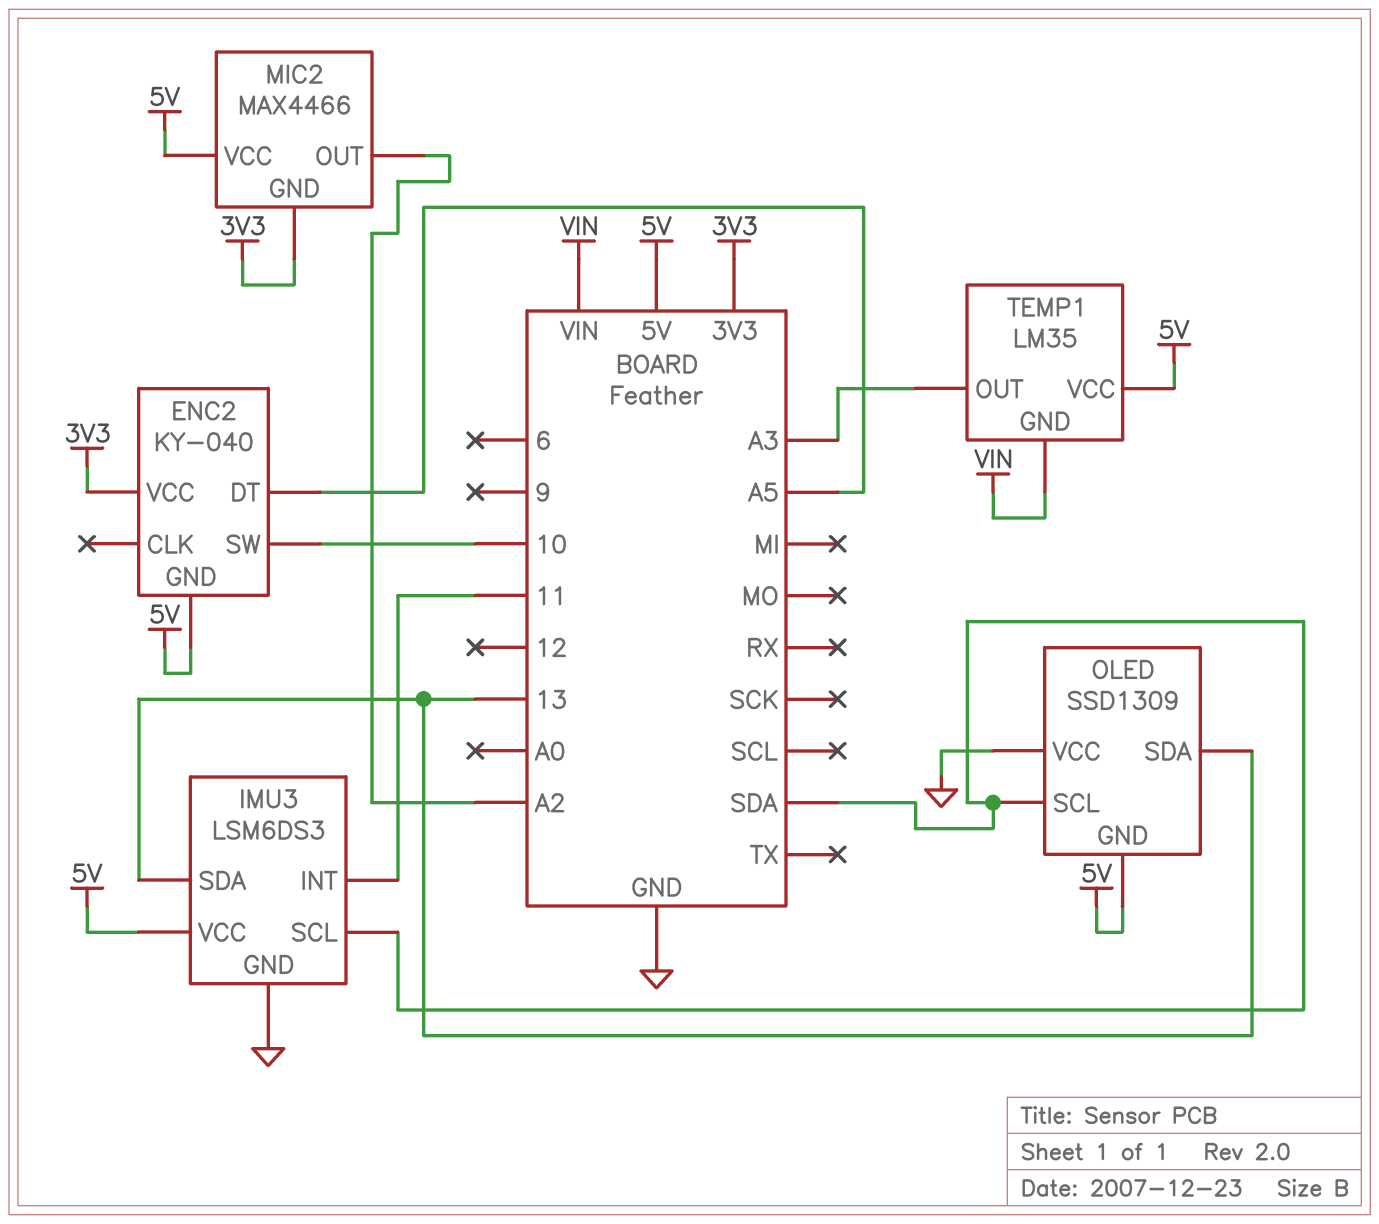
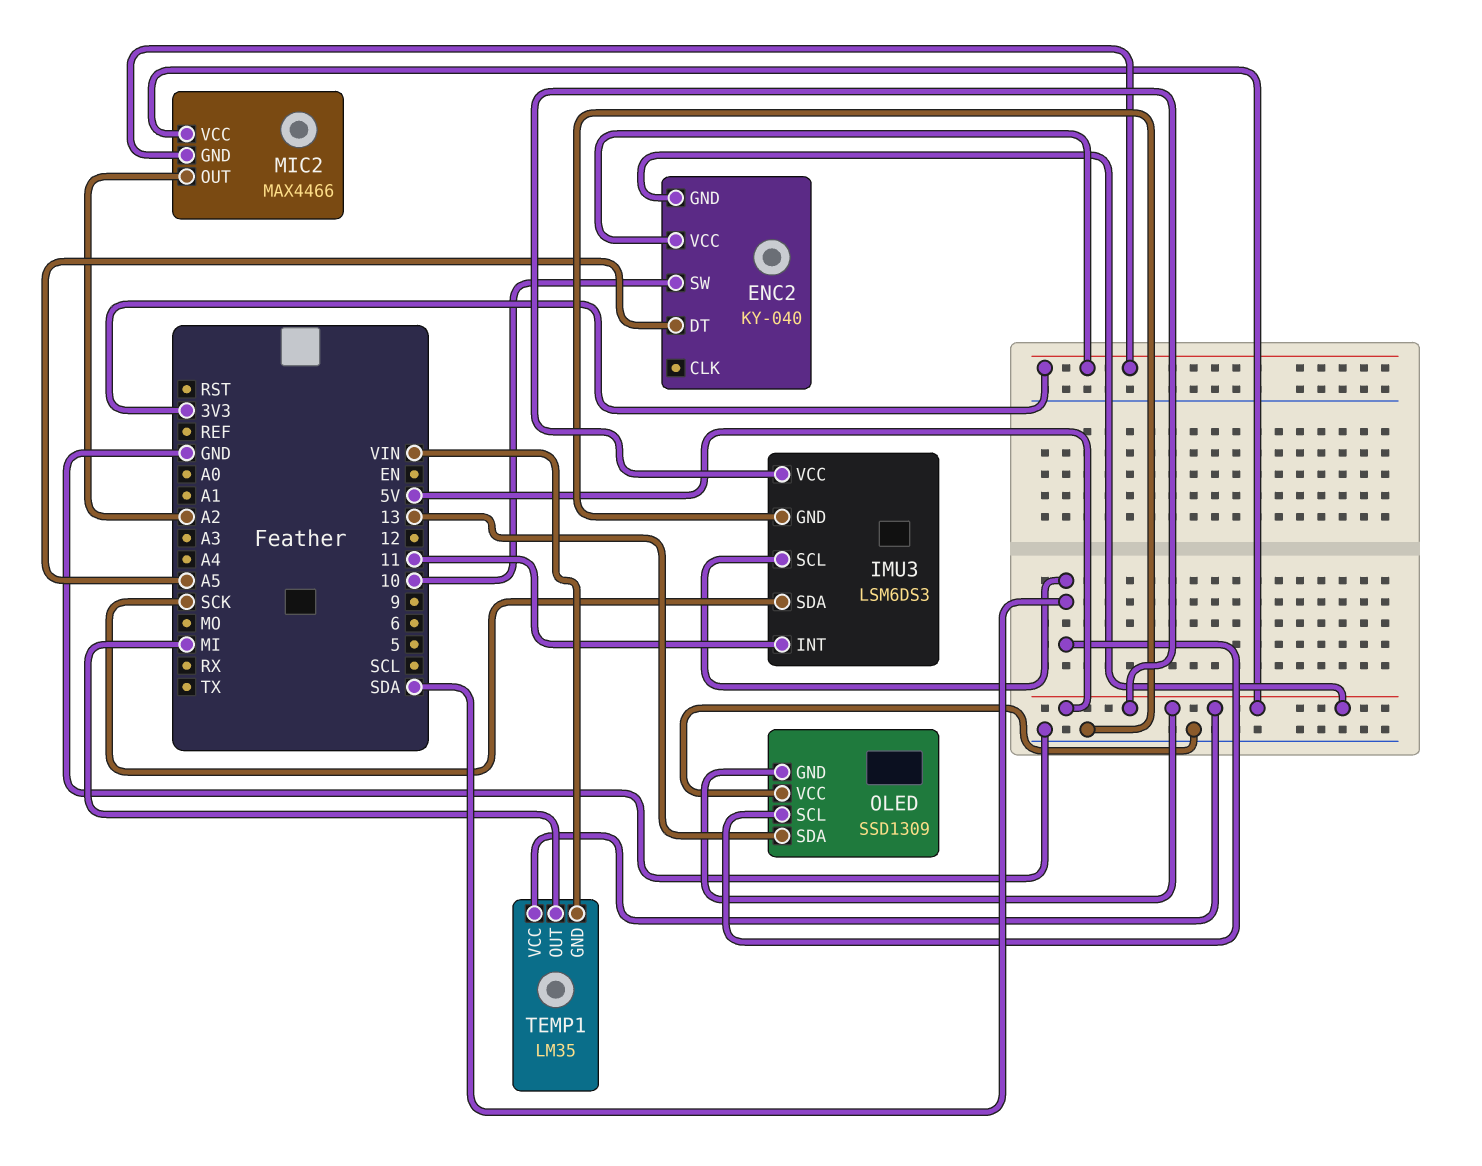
IMU3 pin SDA: 13 -> SCK
TEMP1 pin OUT: A3 -> MI

